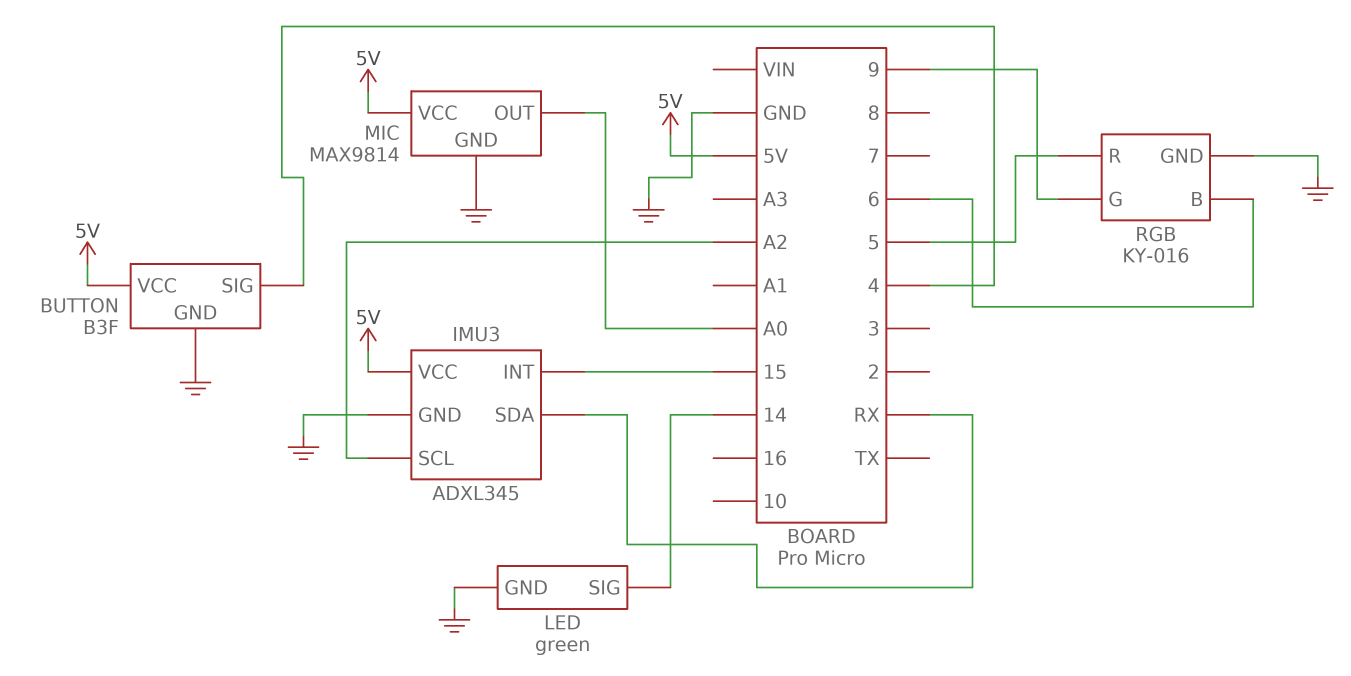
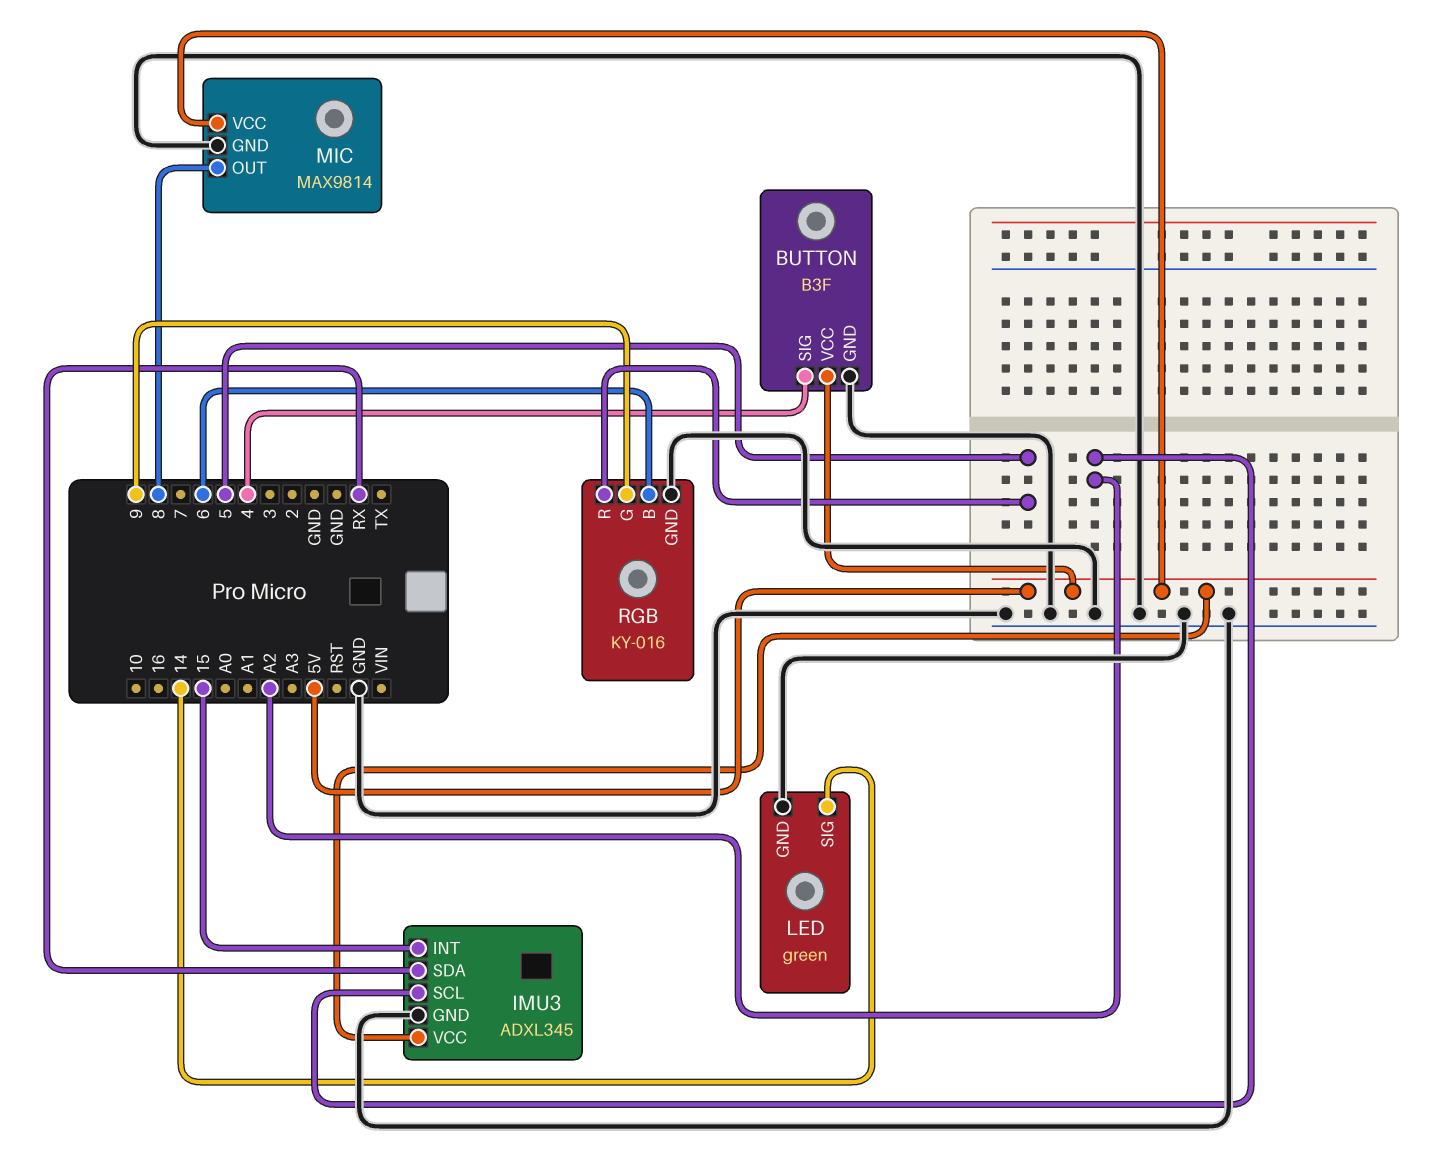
MIC pin OUT: A0 -> 8

